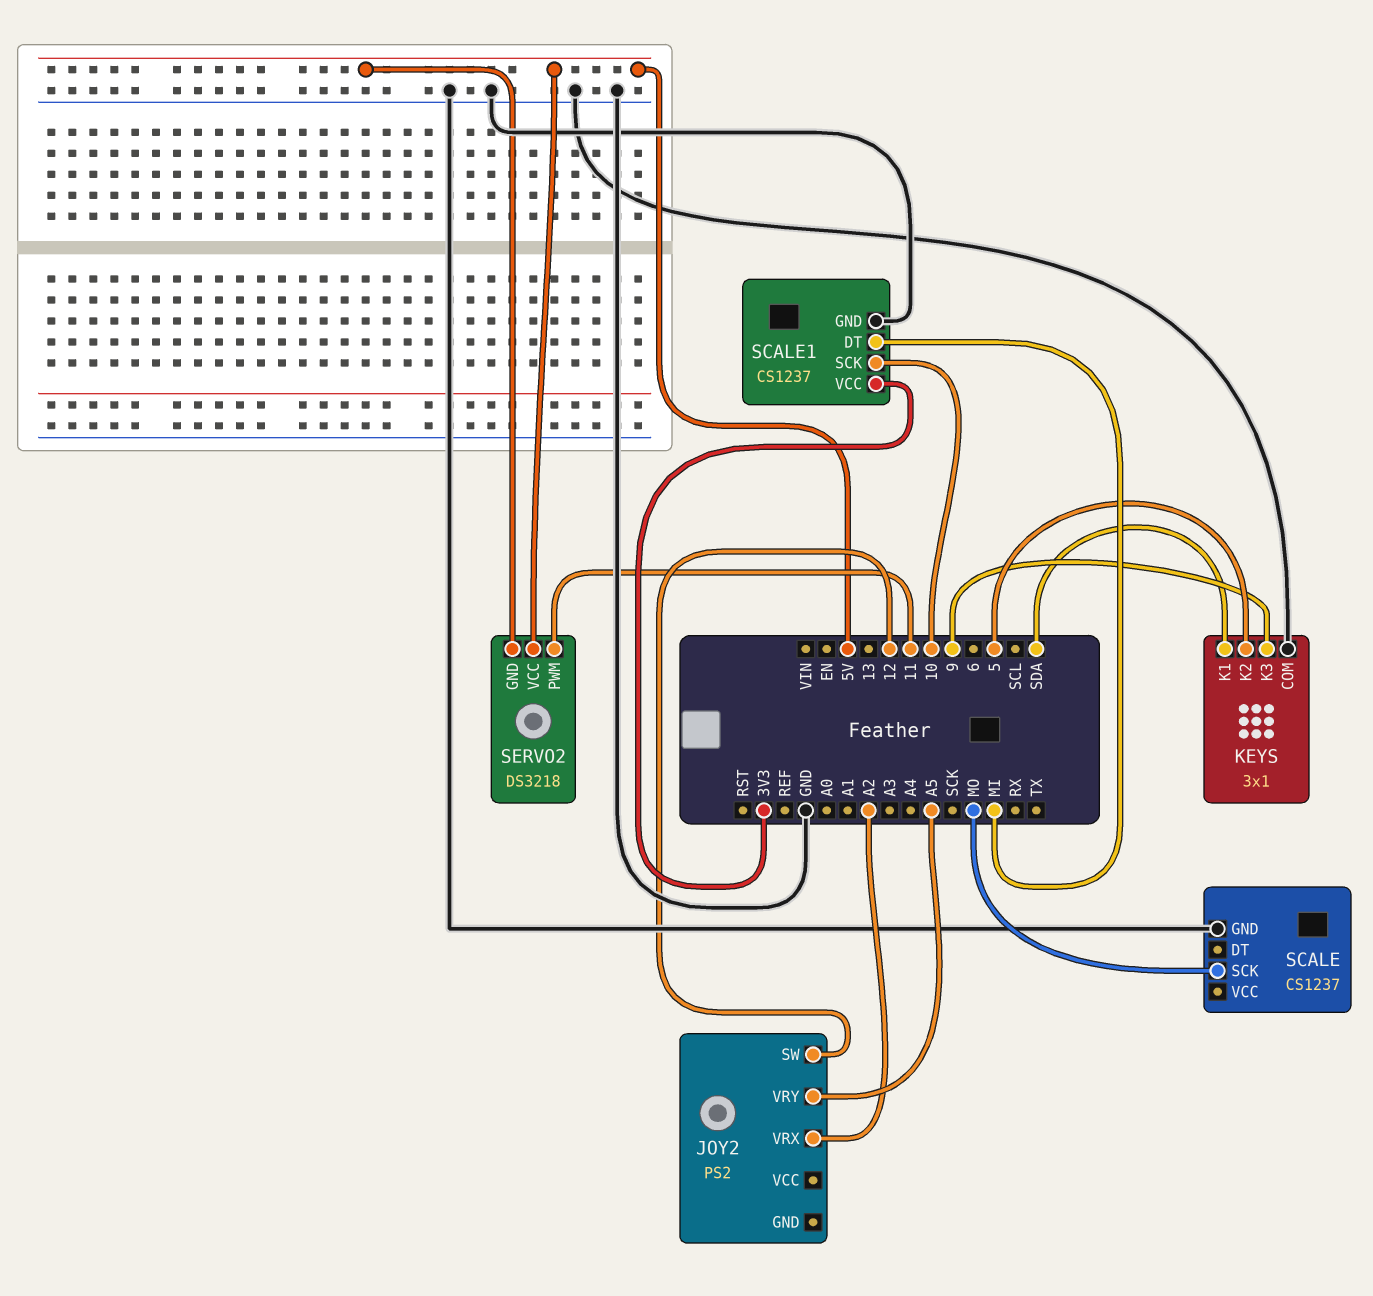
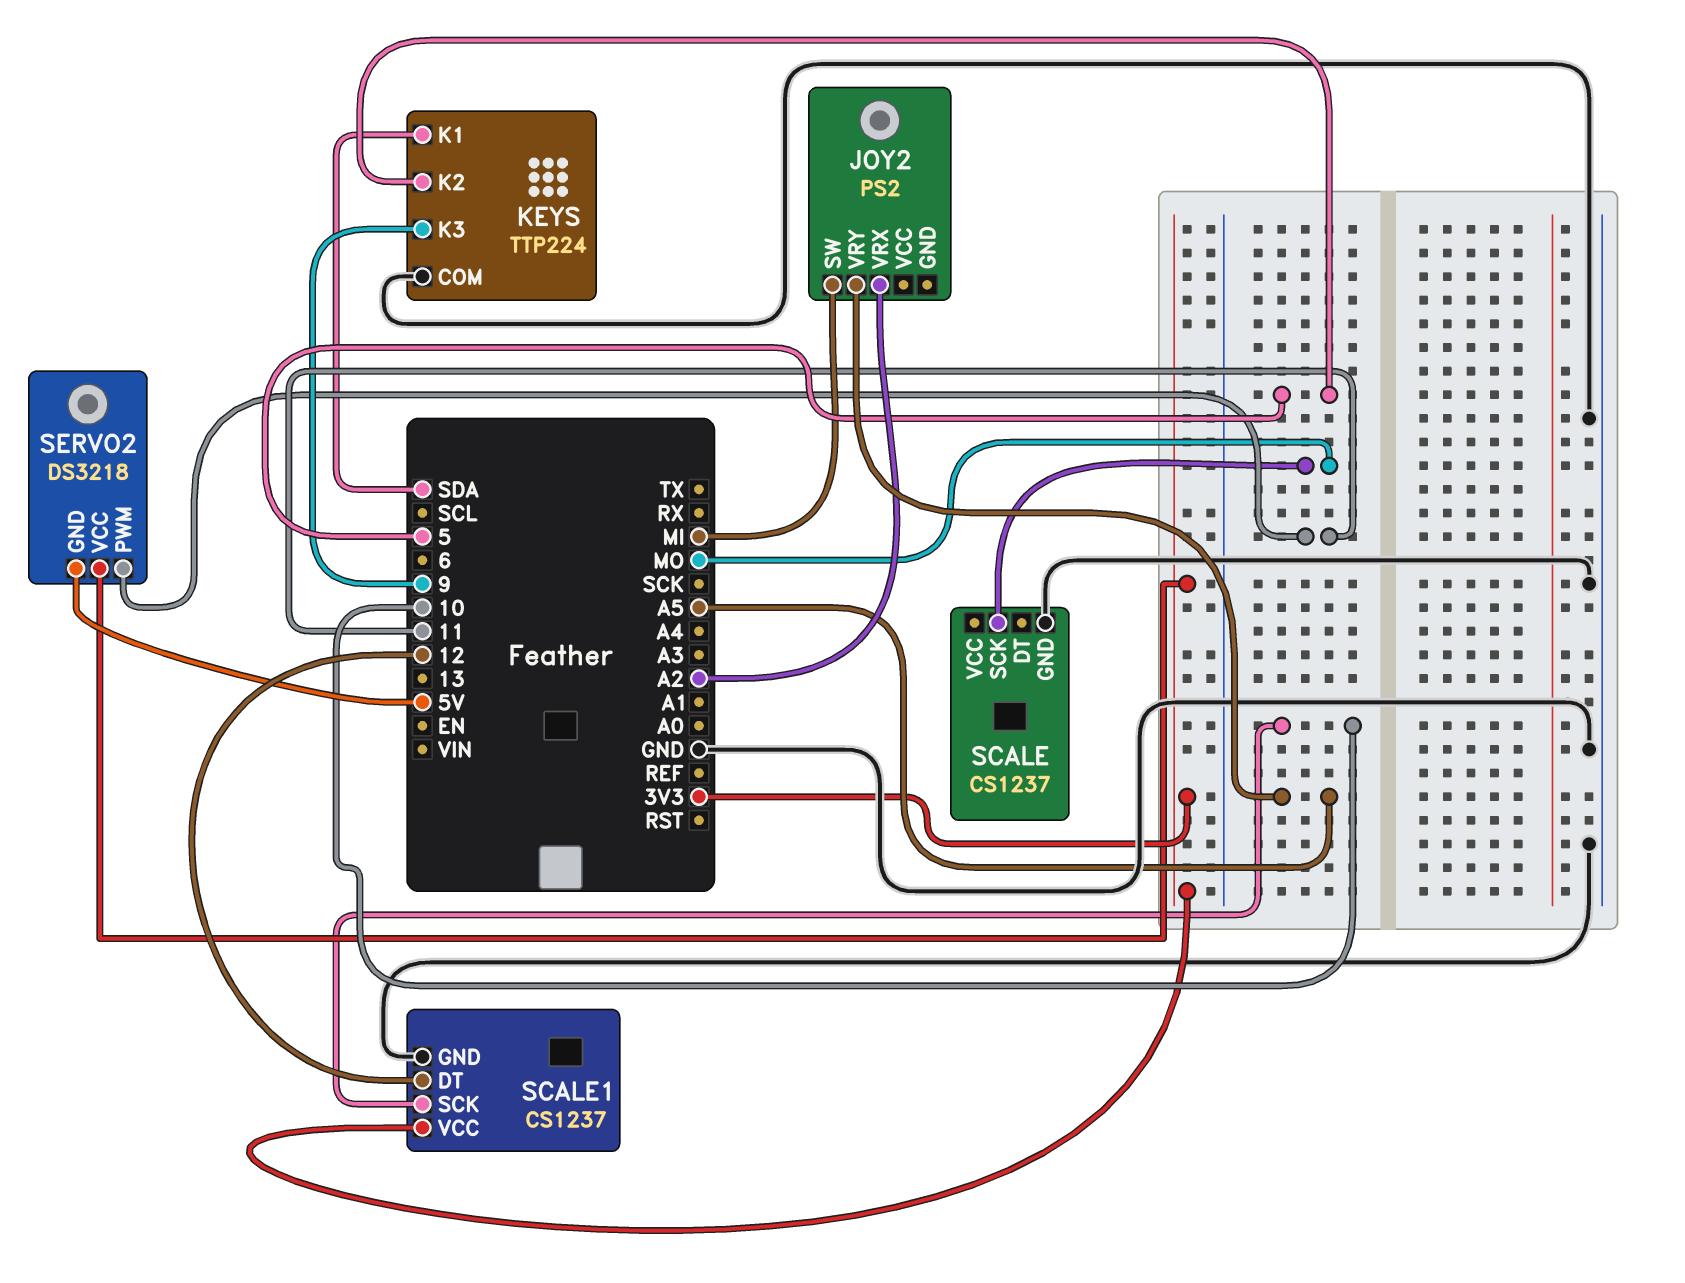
JOY2 pin SW: 12 -> MI
KEYS: 3x1 -> TTP224
SCALE1 pin DT: MI -> 12
SERVO2 pin VCC: 5V -> 3V3

